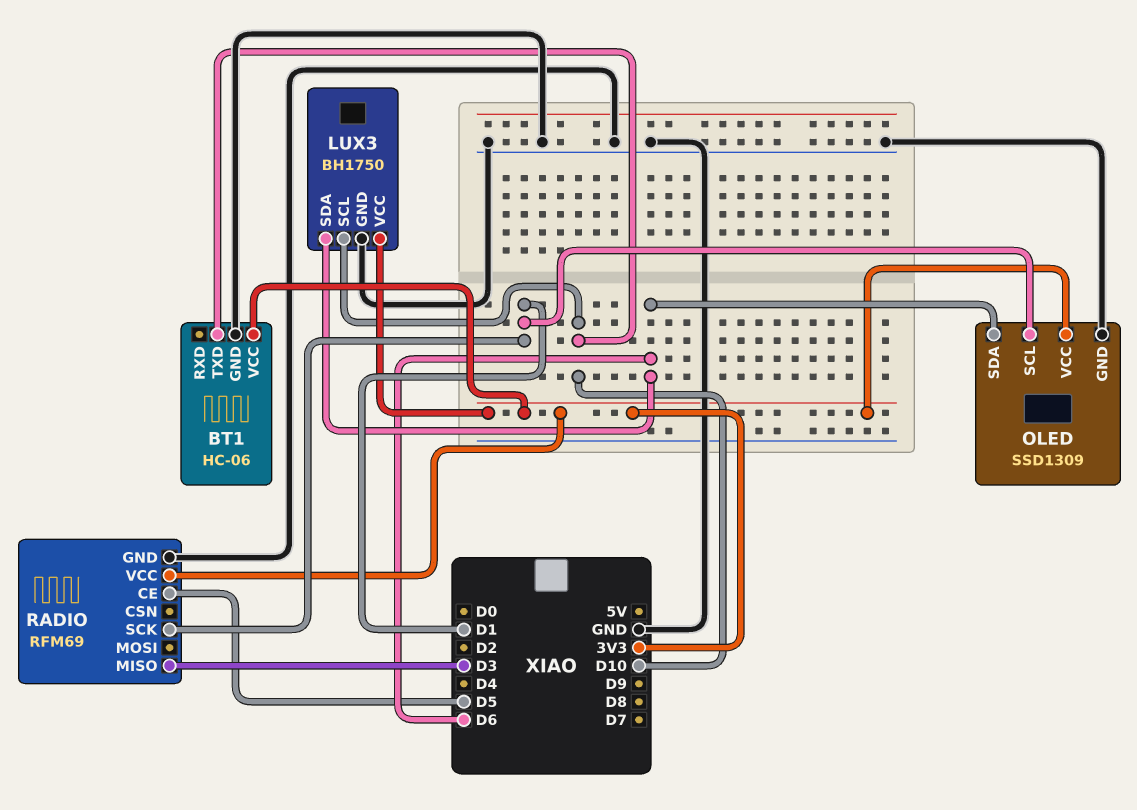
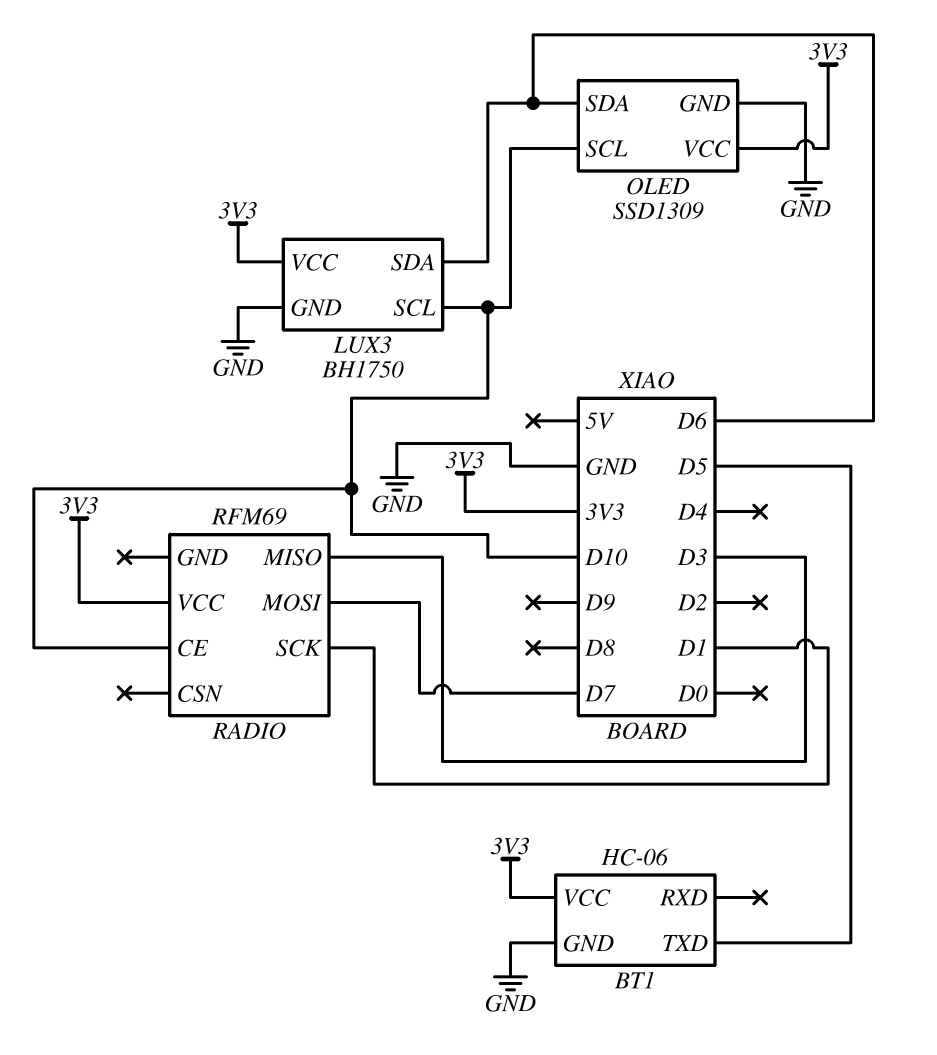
BT1 pin TXD: D10 -> D5
OLED pin SCL: D1 -> D10
RADIO pin CE: D5 -> D10
RADIO pin GND: GND -> none
RADIO pin MOSI: none -> D7

